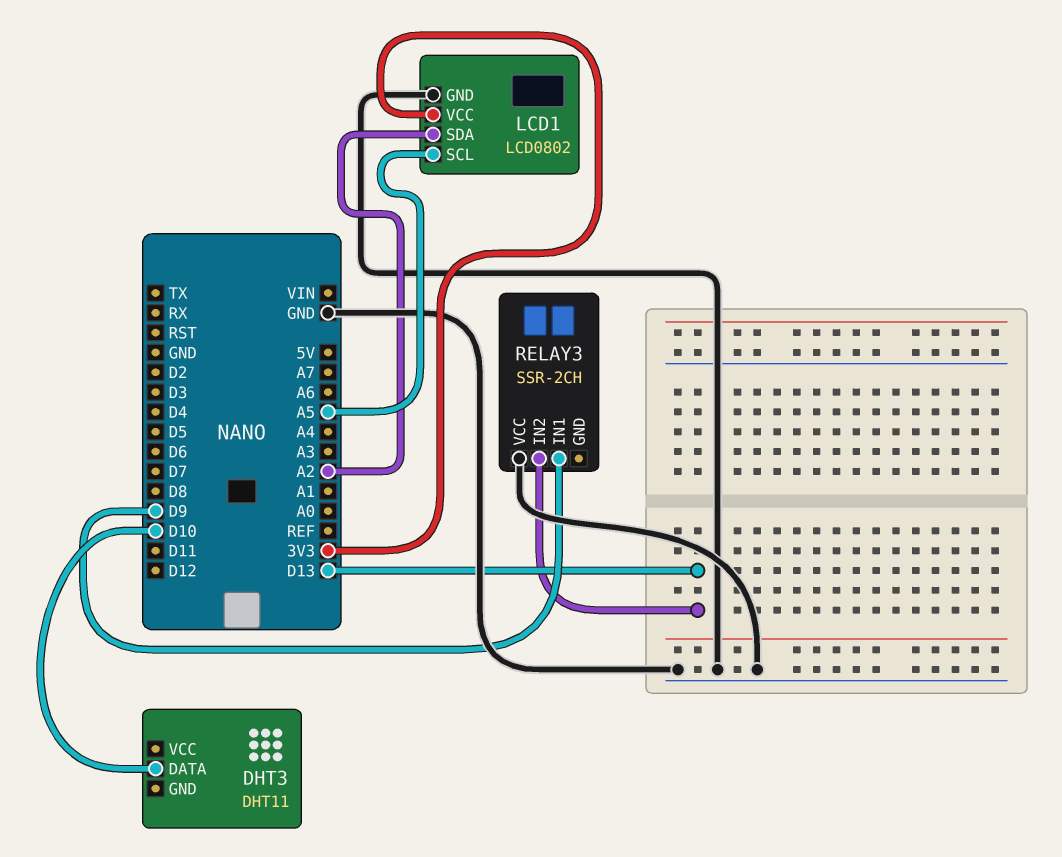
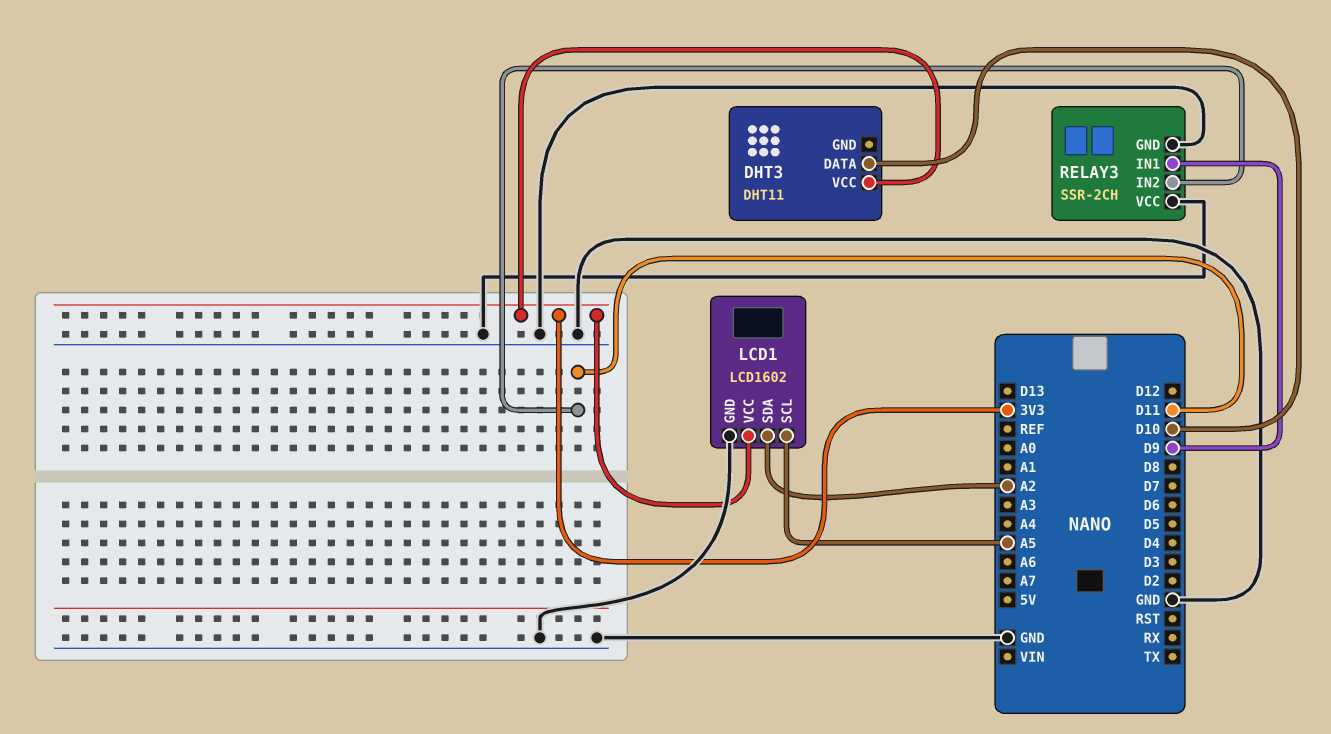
DHT3 pin VCC: none -> 3V3
LCD1: LCD0802 -> LCD1602
RELAY3 pin GND: none -> GND
RELAY3 pin IN2: D13 -> D11

